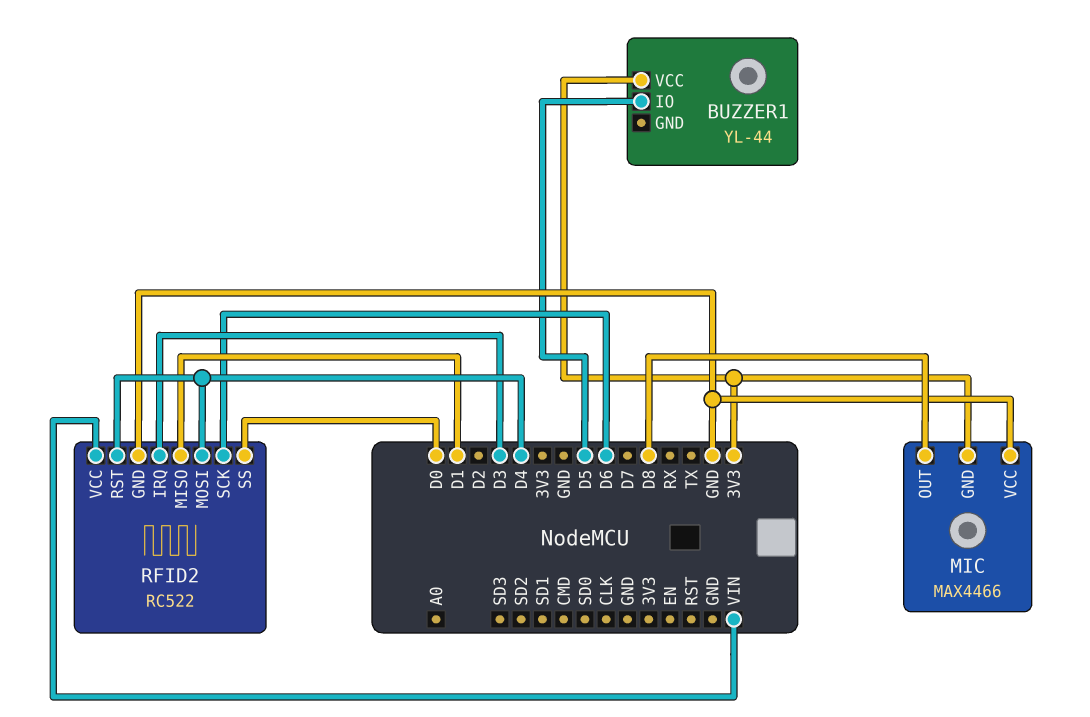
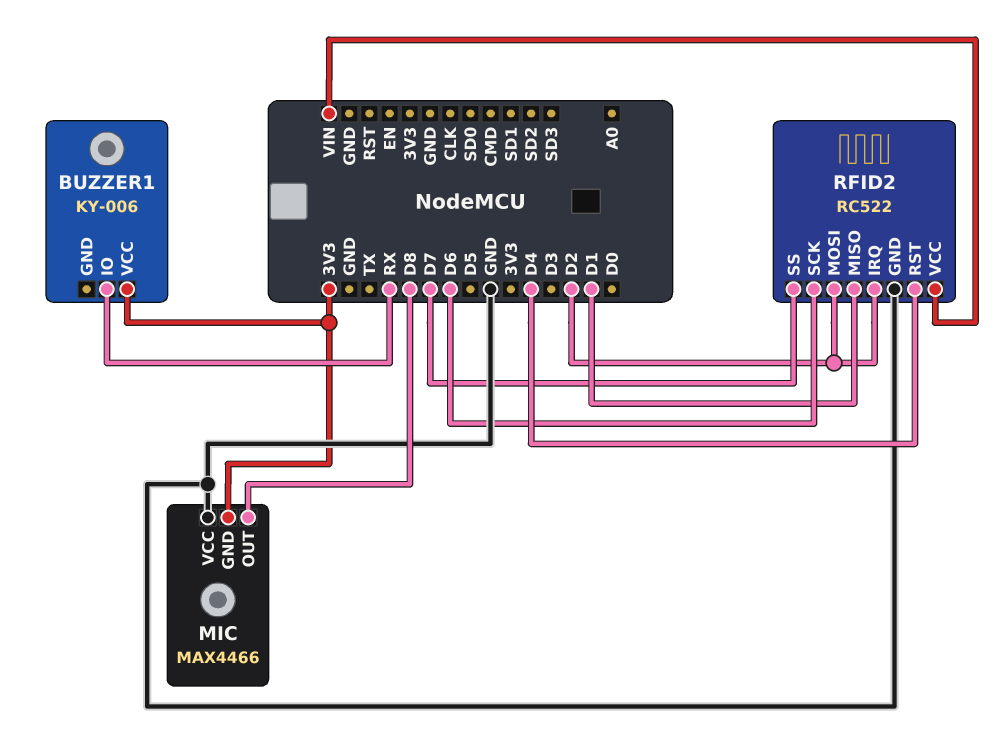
BUZZER1: YL-44 -> KY-006
BUZZER1 pin IO: D5 -> RX
RFID2 pin IRQ: D3 -> D2
RFID2 pin MOSI: D4 -> D2
RFID2 pin SS: D0 -> D7

